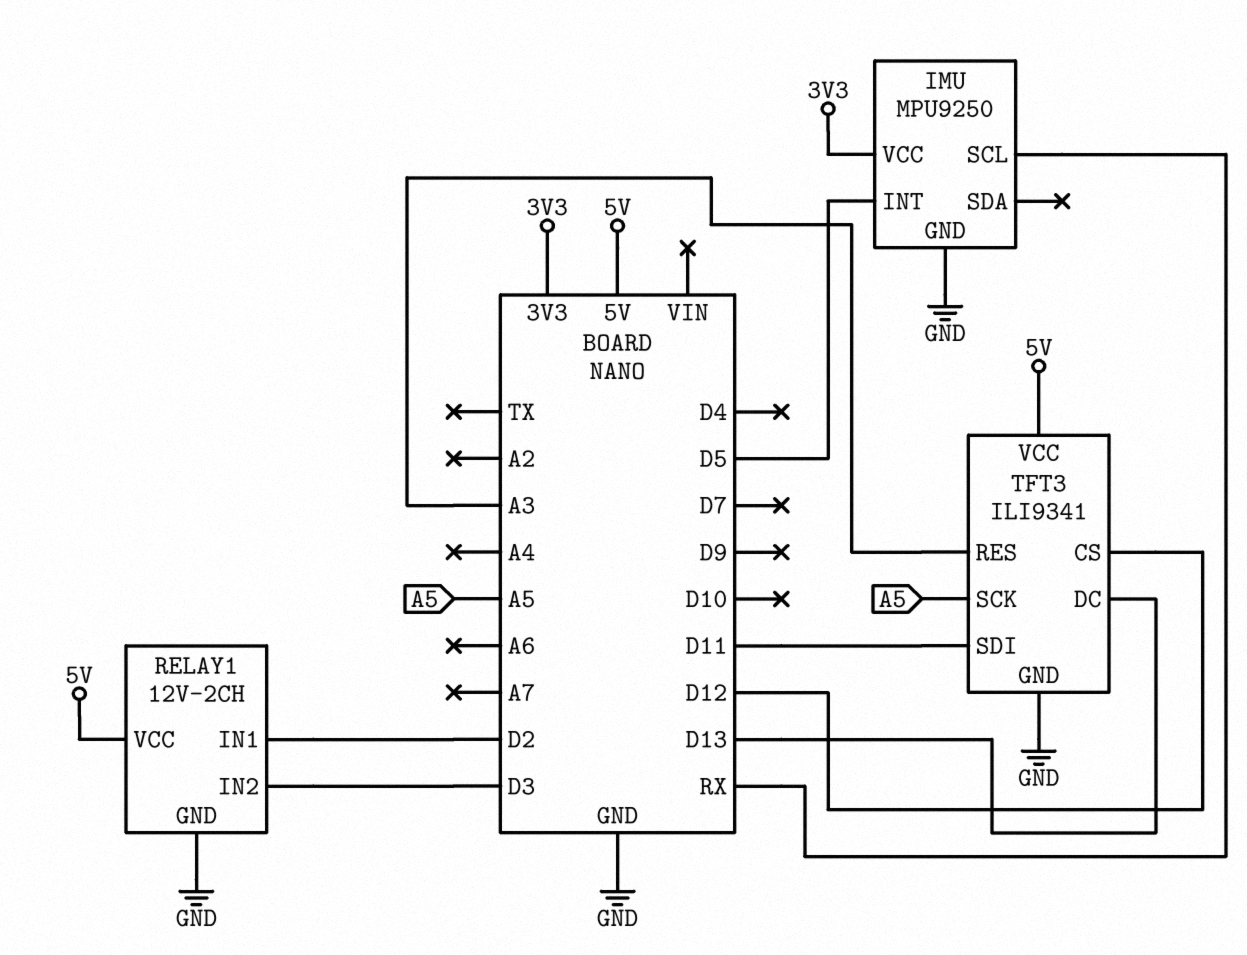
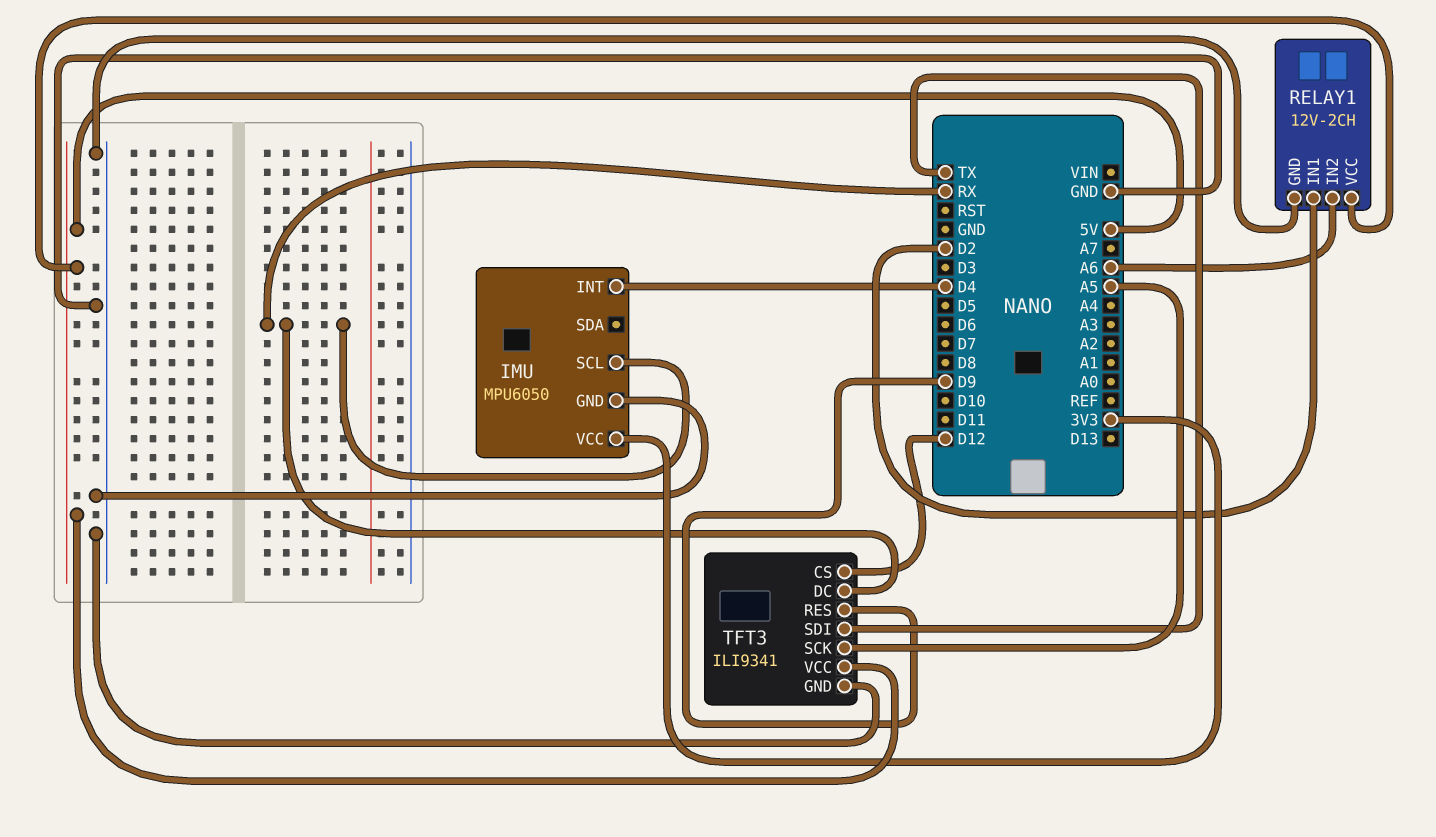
IMU: MPU9250 -> MPU6050
IMU pin INT: D5 -> D4
RELAY1 pin IN2: D3 -> A6
TFT3 pin DC: D13 -> RX
TFT3 pin RES: A3 -> D9
TFT3 pin SDI: D11 -> TX

